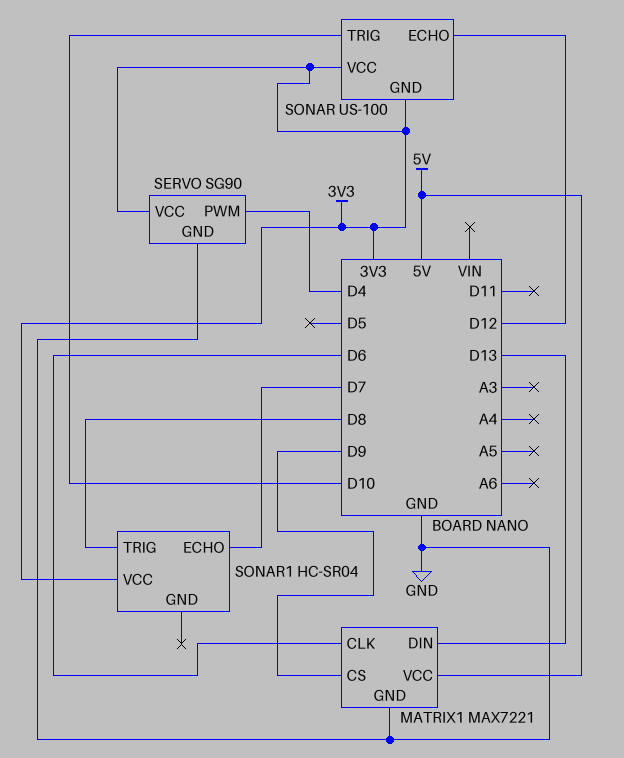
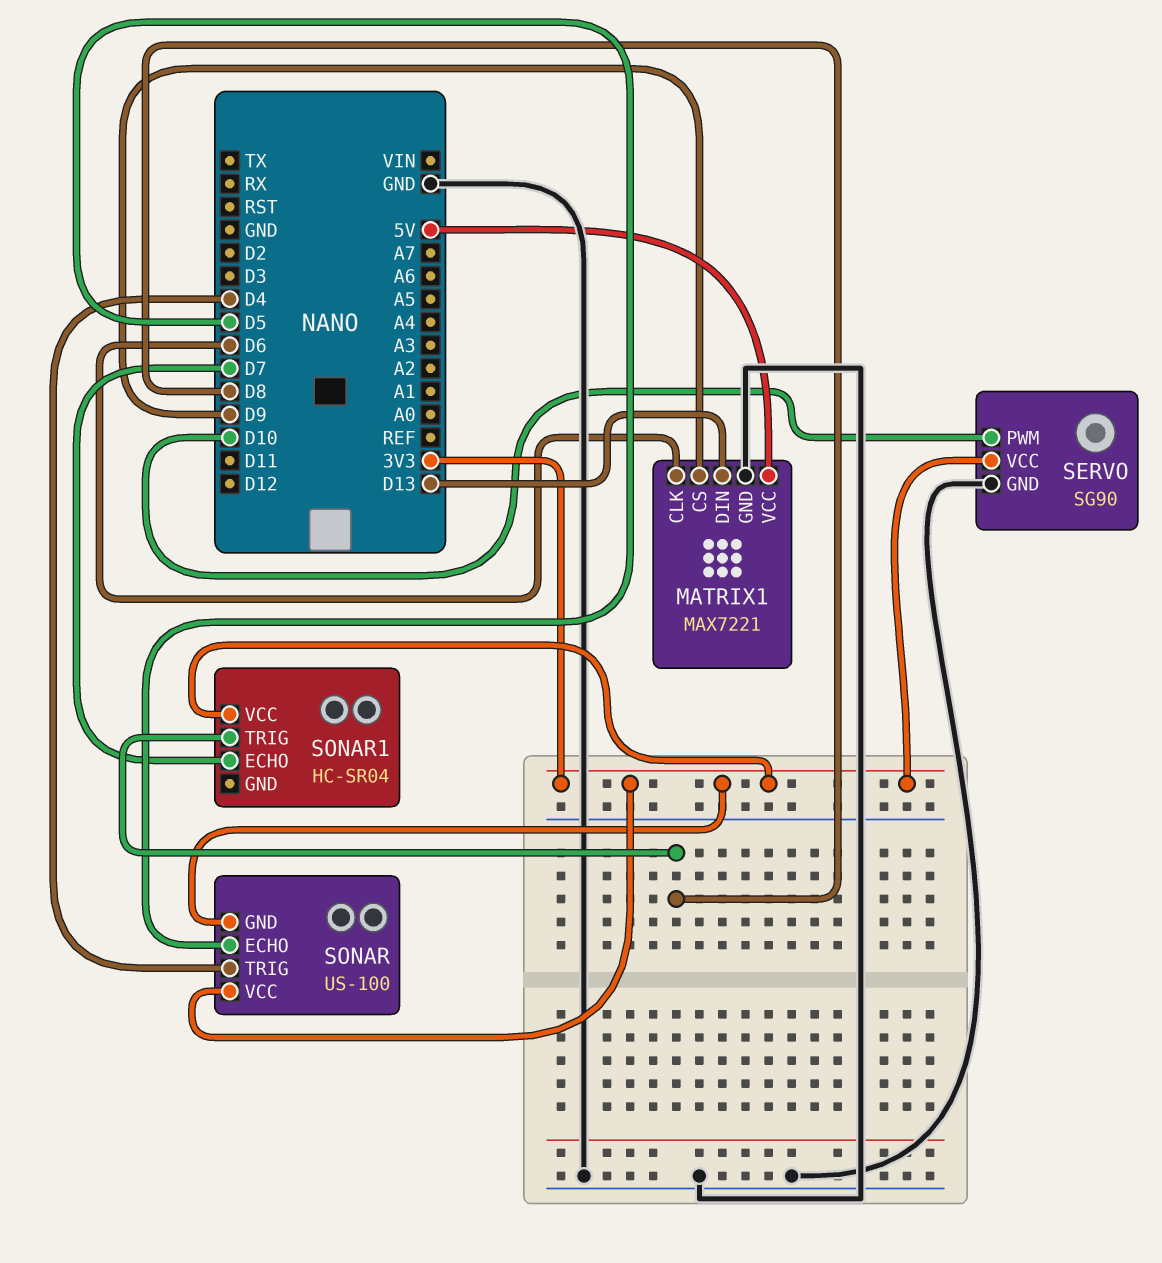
SERVO pin PWM: D4 -> D10
SONAR pin ECHO: D12 -> D5
SONAR pin TRIG: D10 -> D4

